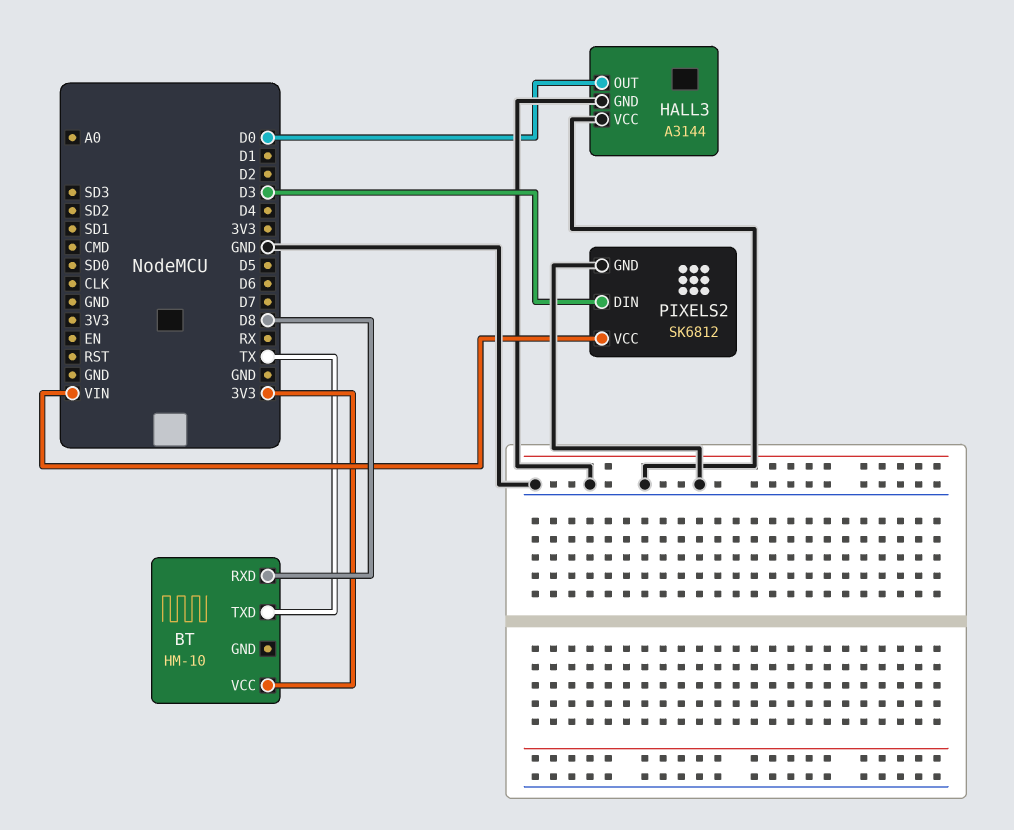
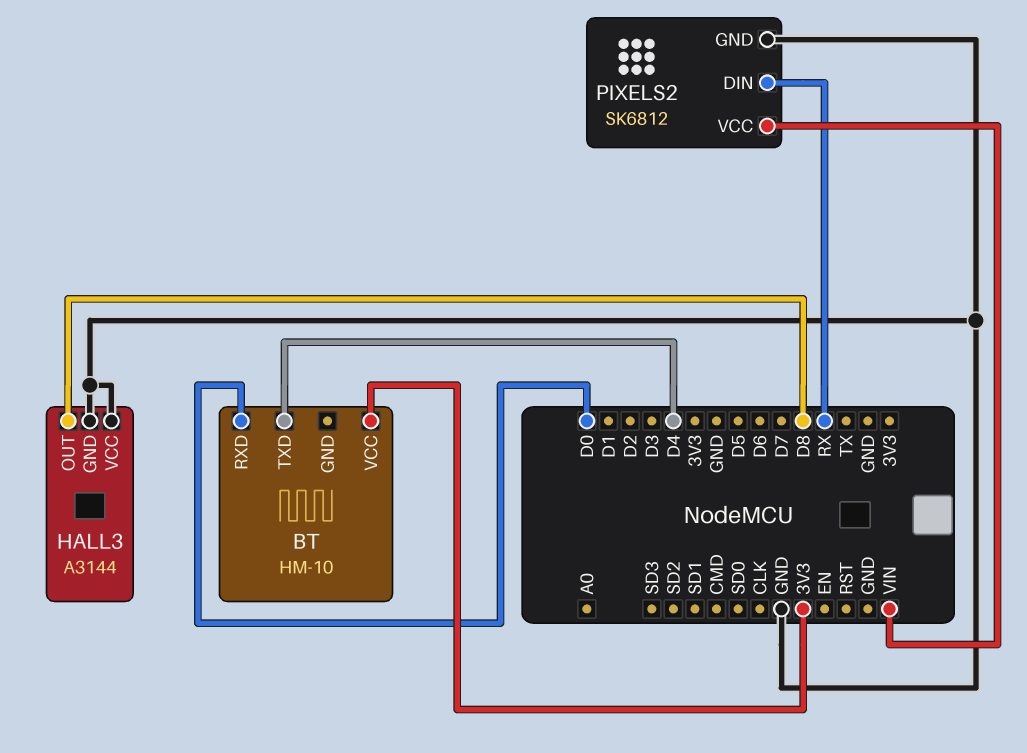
BT pin RXD: D8 -> D0
BT pin TXD: TX -> D4
HALL3 pin OUT: D0 -> D8
PIXELS2 pin DIN: D3 -> RX

